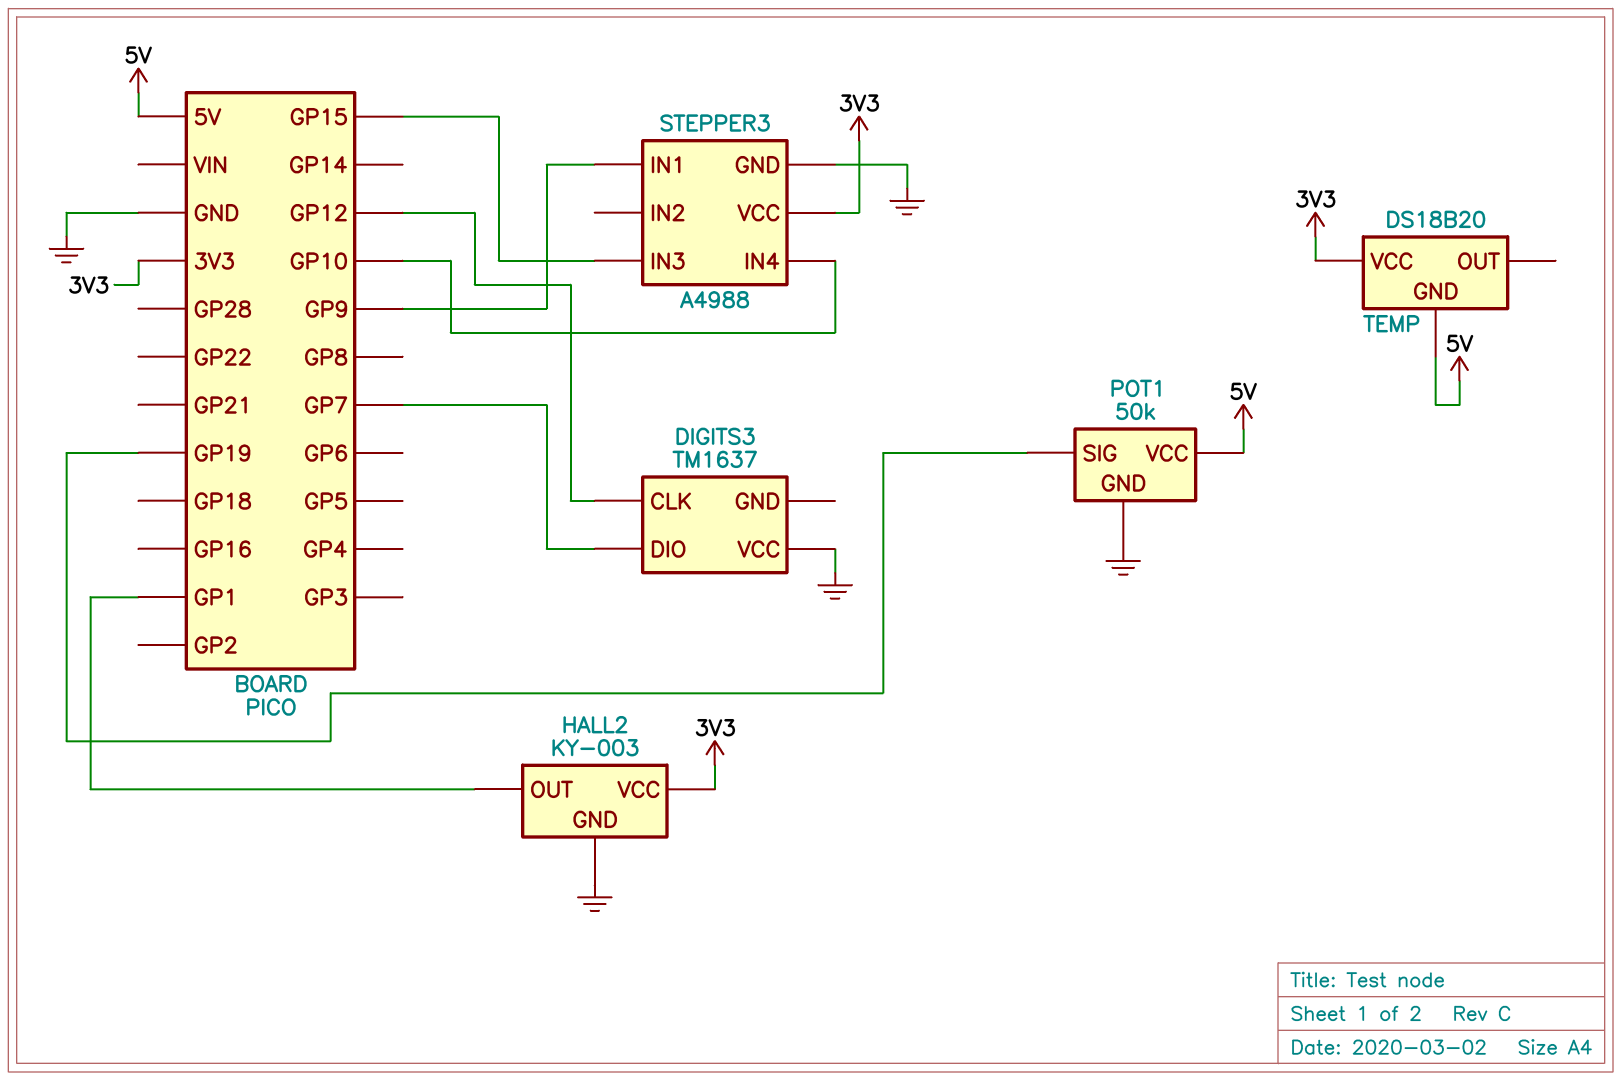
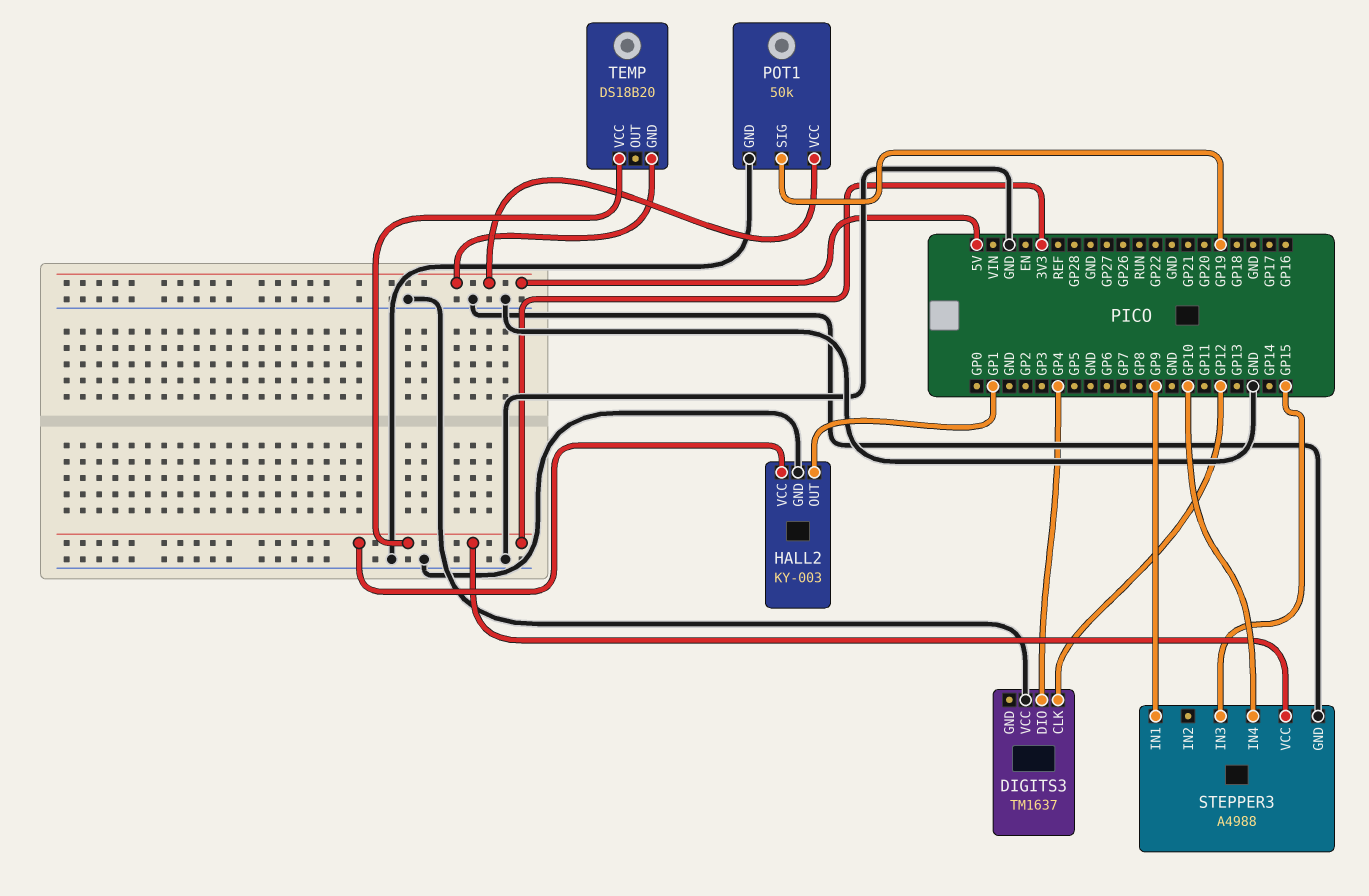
DIGITS3 pin DIO: GP7 -> GP4

